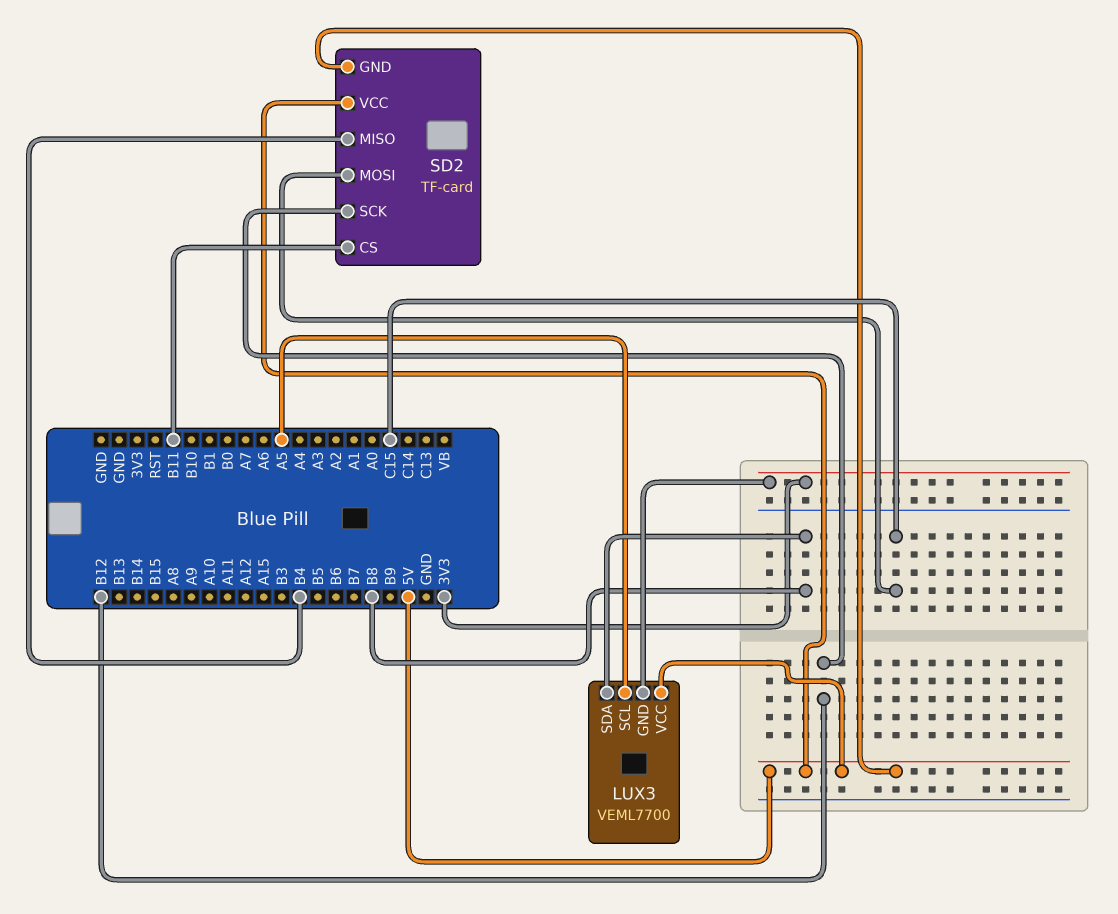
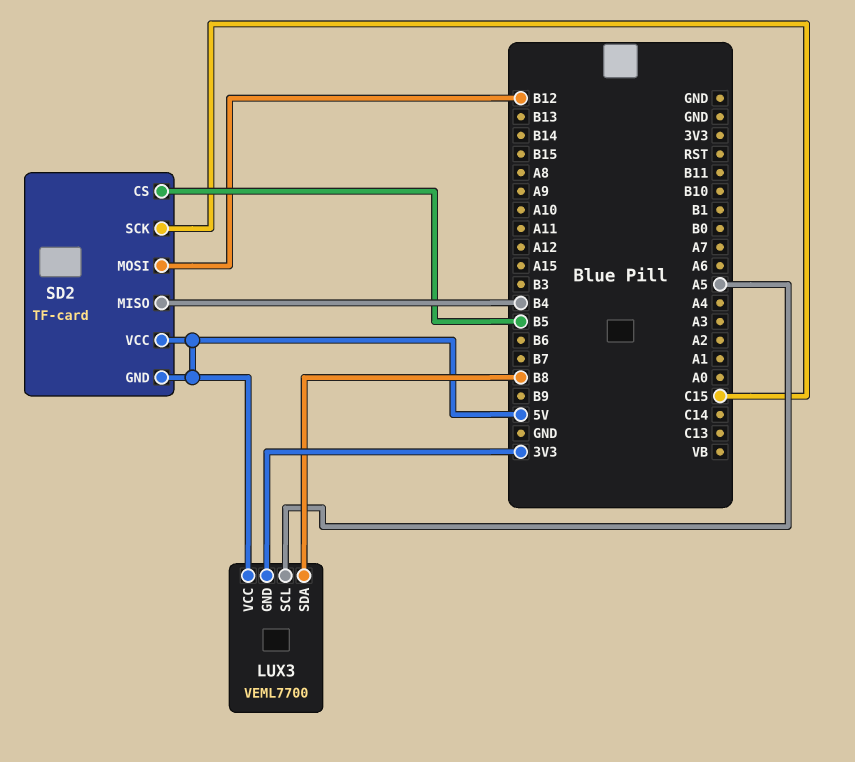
SD2 pin CS: B11 -> B5
SD2 pin MOSI: C15 -> B12
SD2 pin SCK: B12 -> C15

